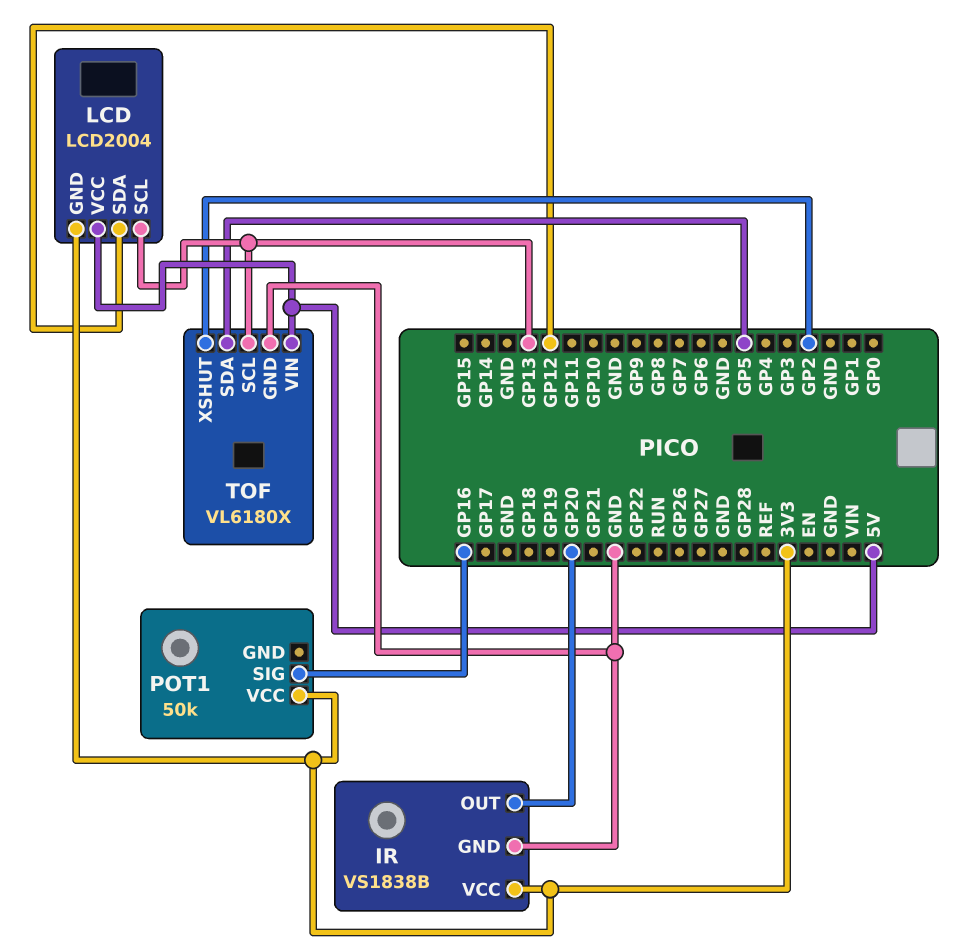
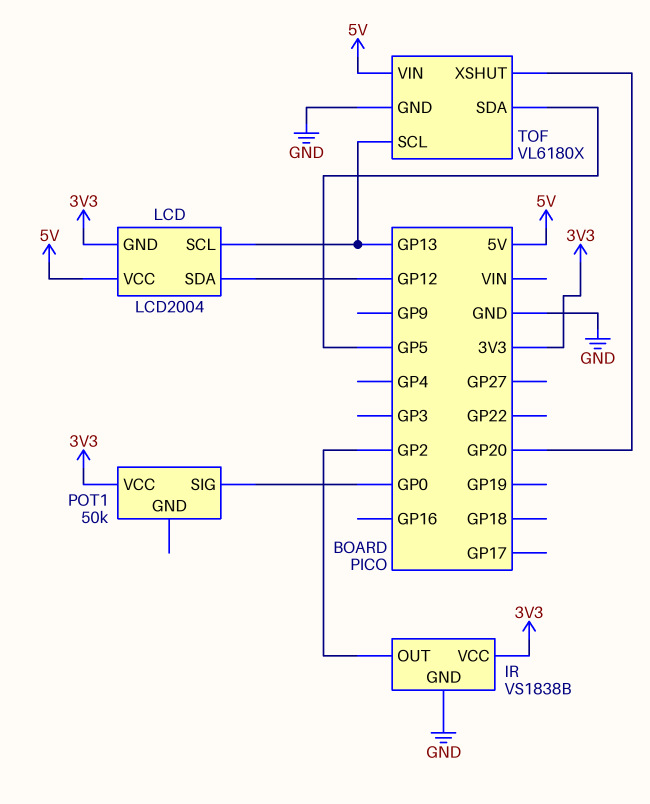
IR pin OUT: GP20 -> GP2
POT1 pin SIG: GP16 -> GP0
TOF pin XSHUT: GP2 -> GP20

